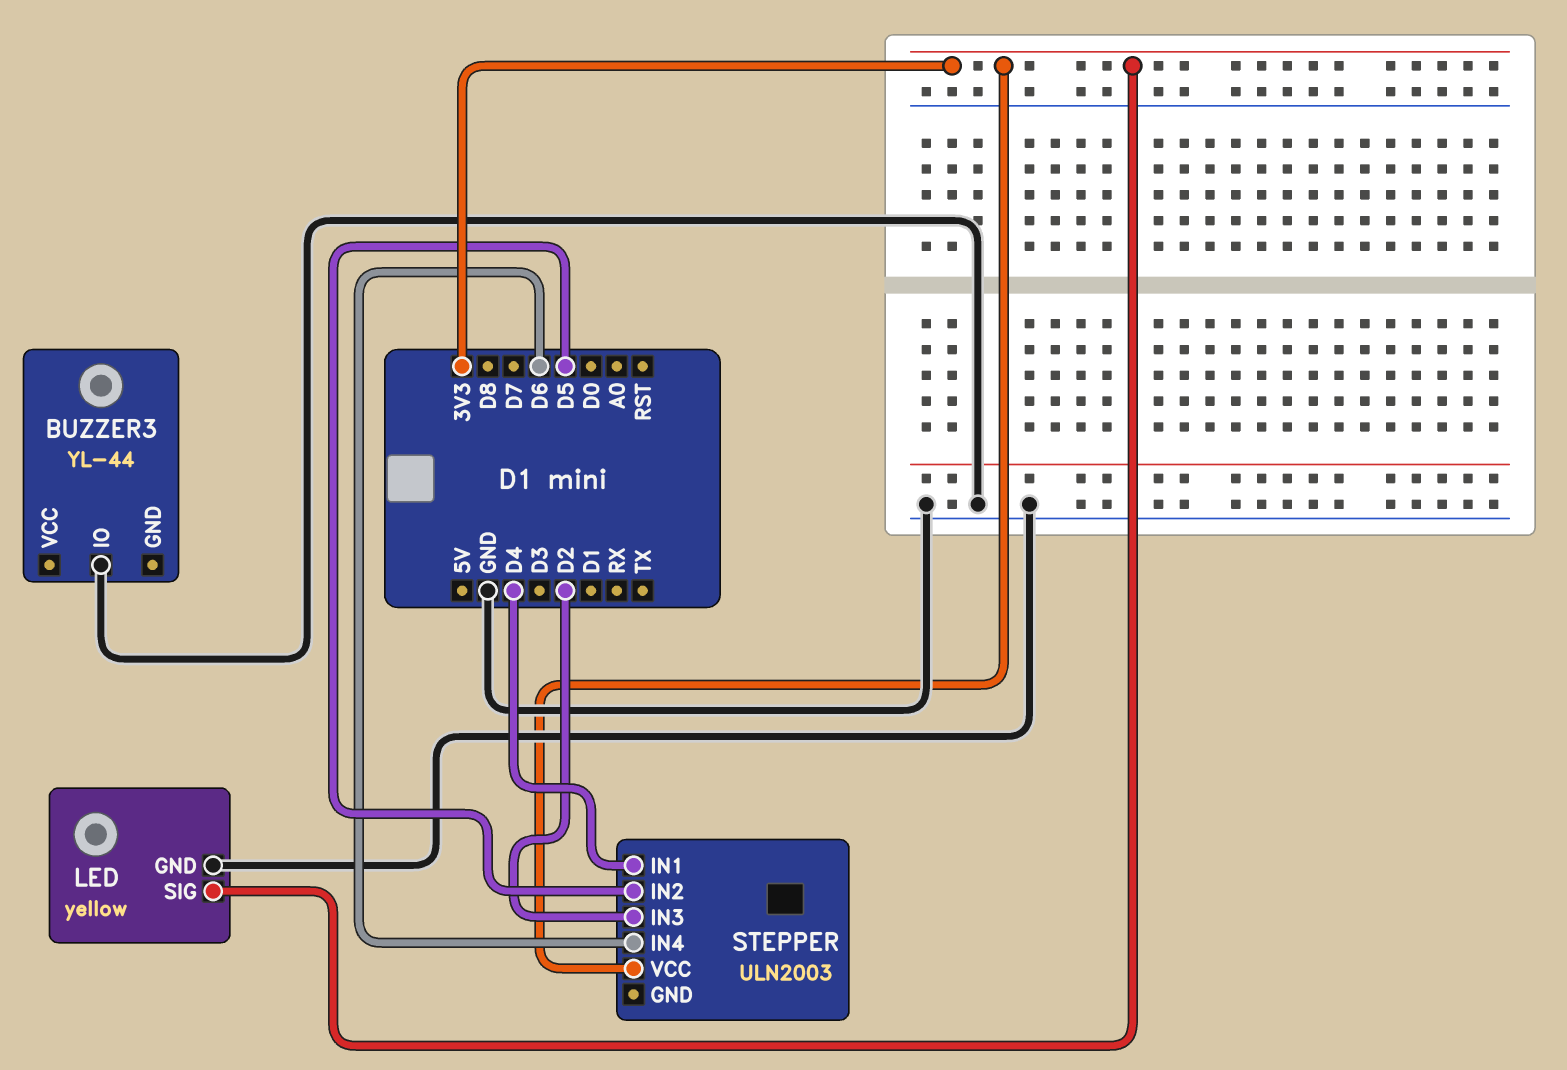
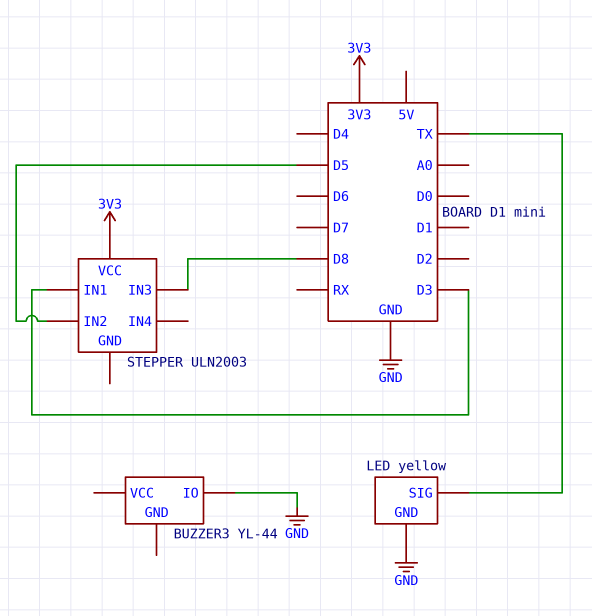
LED pin SIG: 3V3 -> TX
STEPPER pin IN1: D4 -> D3
STEPPER pin IN3: D2 -> D8
STEPPER pin IN4: D6 -> none

